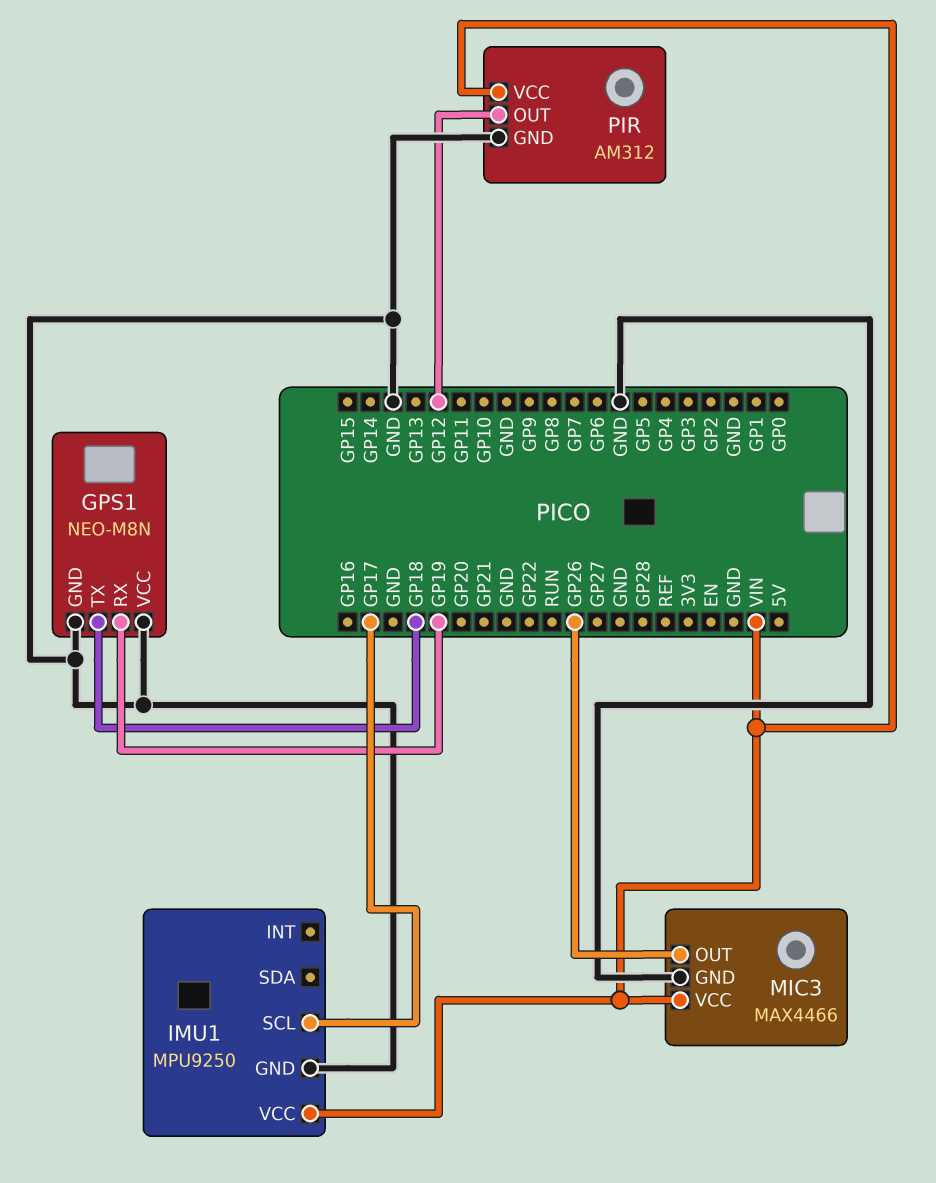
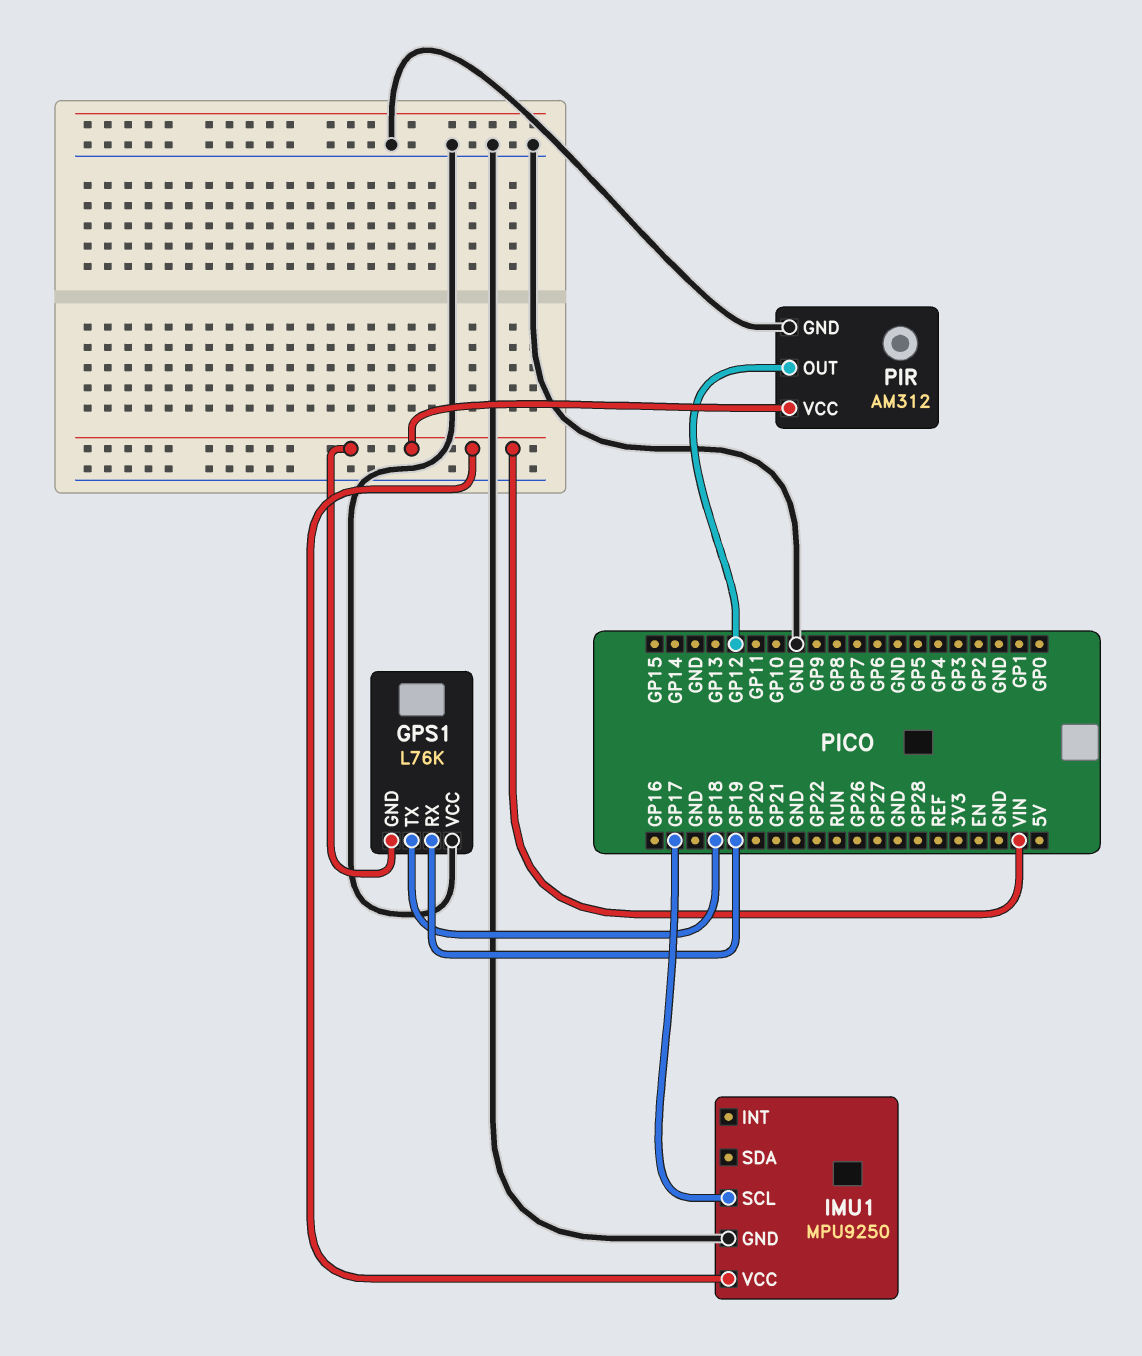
GPS1: NEO-M8N -> L76K
GPS1 pin GND: GND -> VIN
MIC3: MAX4466 -> none
MIC3 pin GND: GND -> none
MIC3 pin OUT: GP26 -> none
MIC3 pin VCC: VIN -> none

